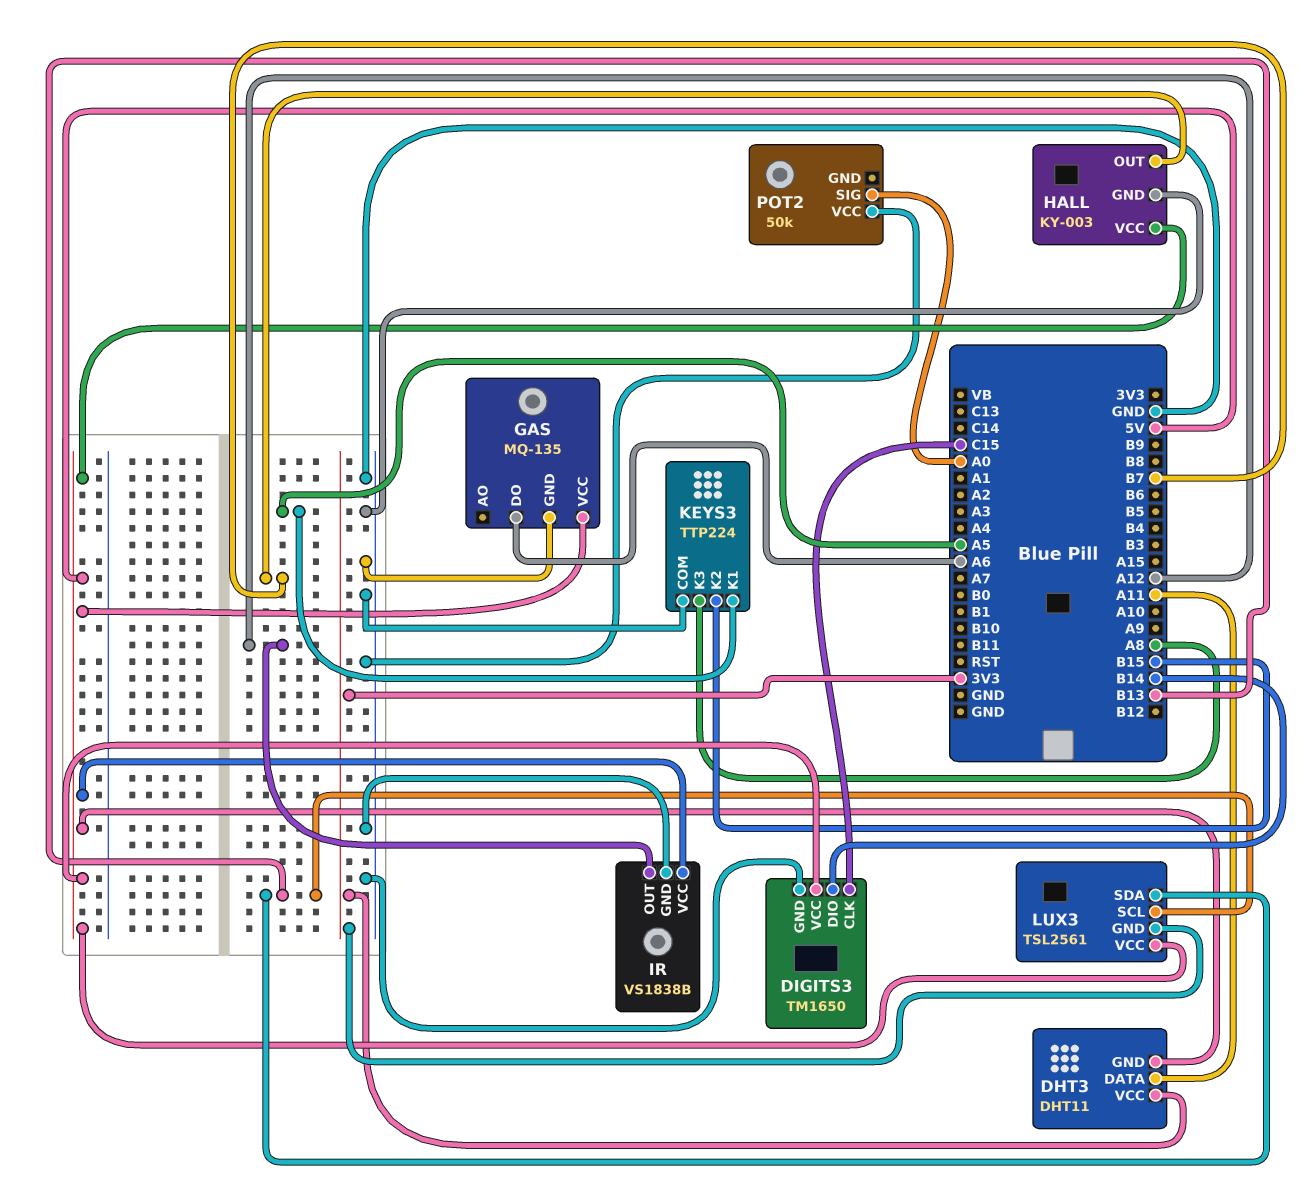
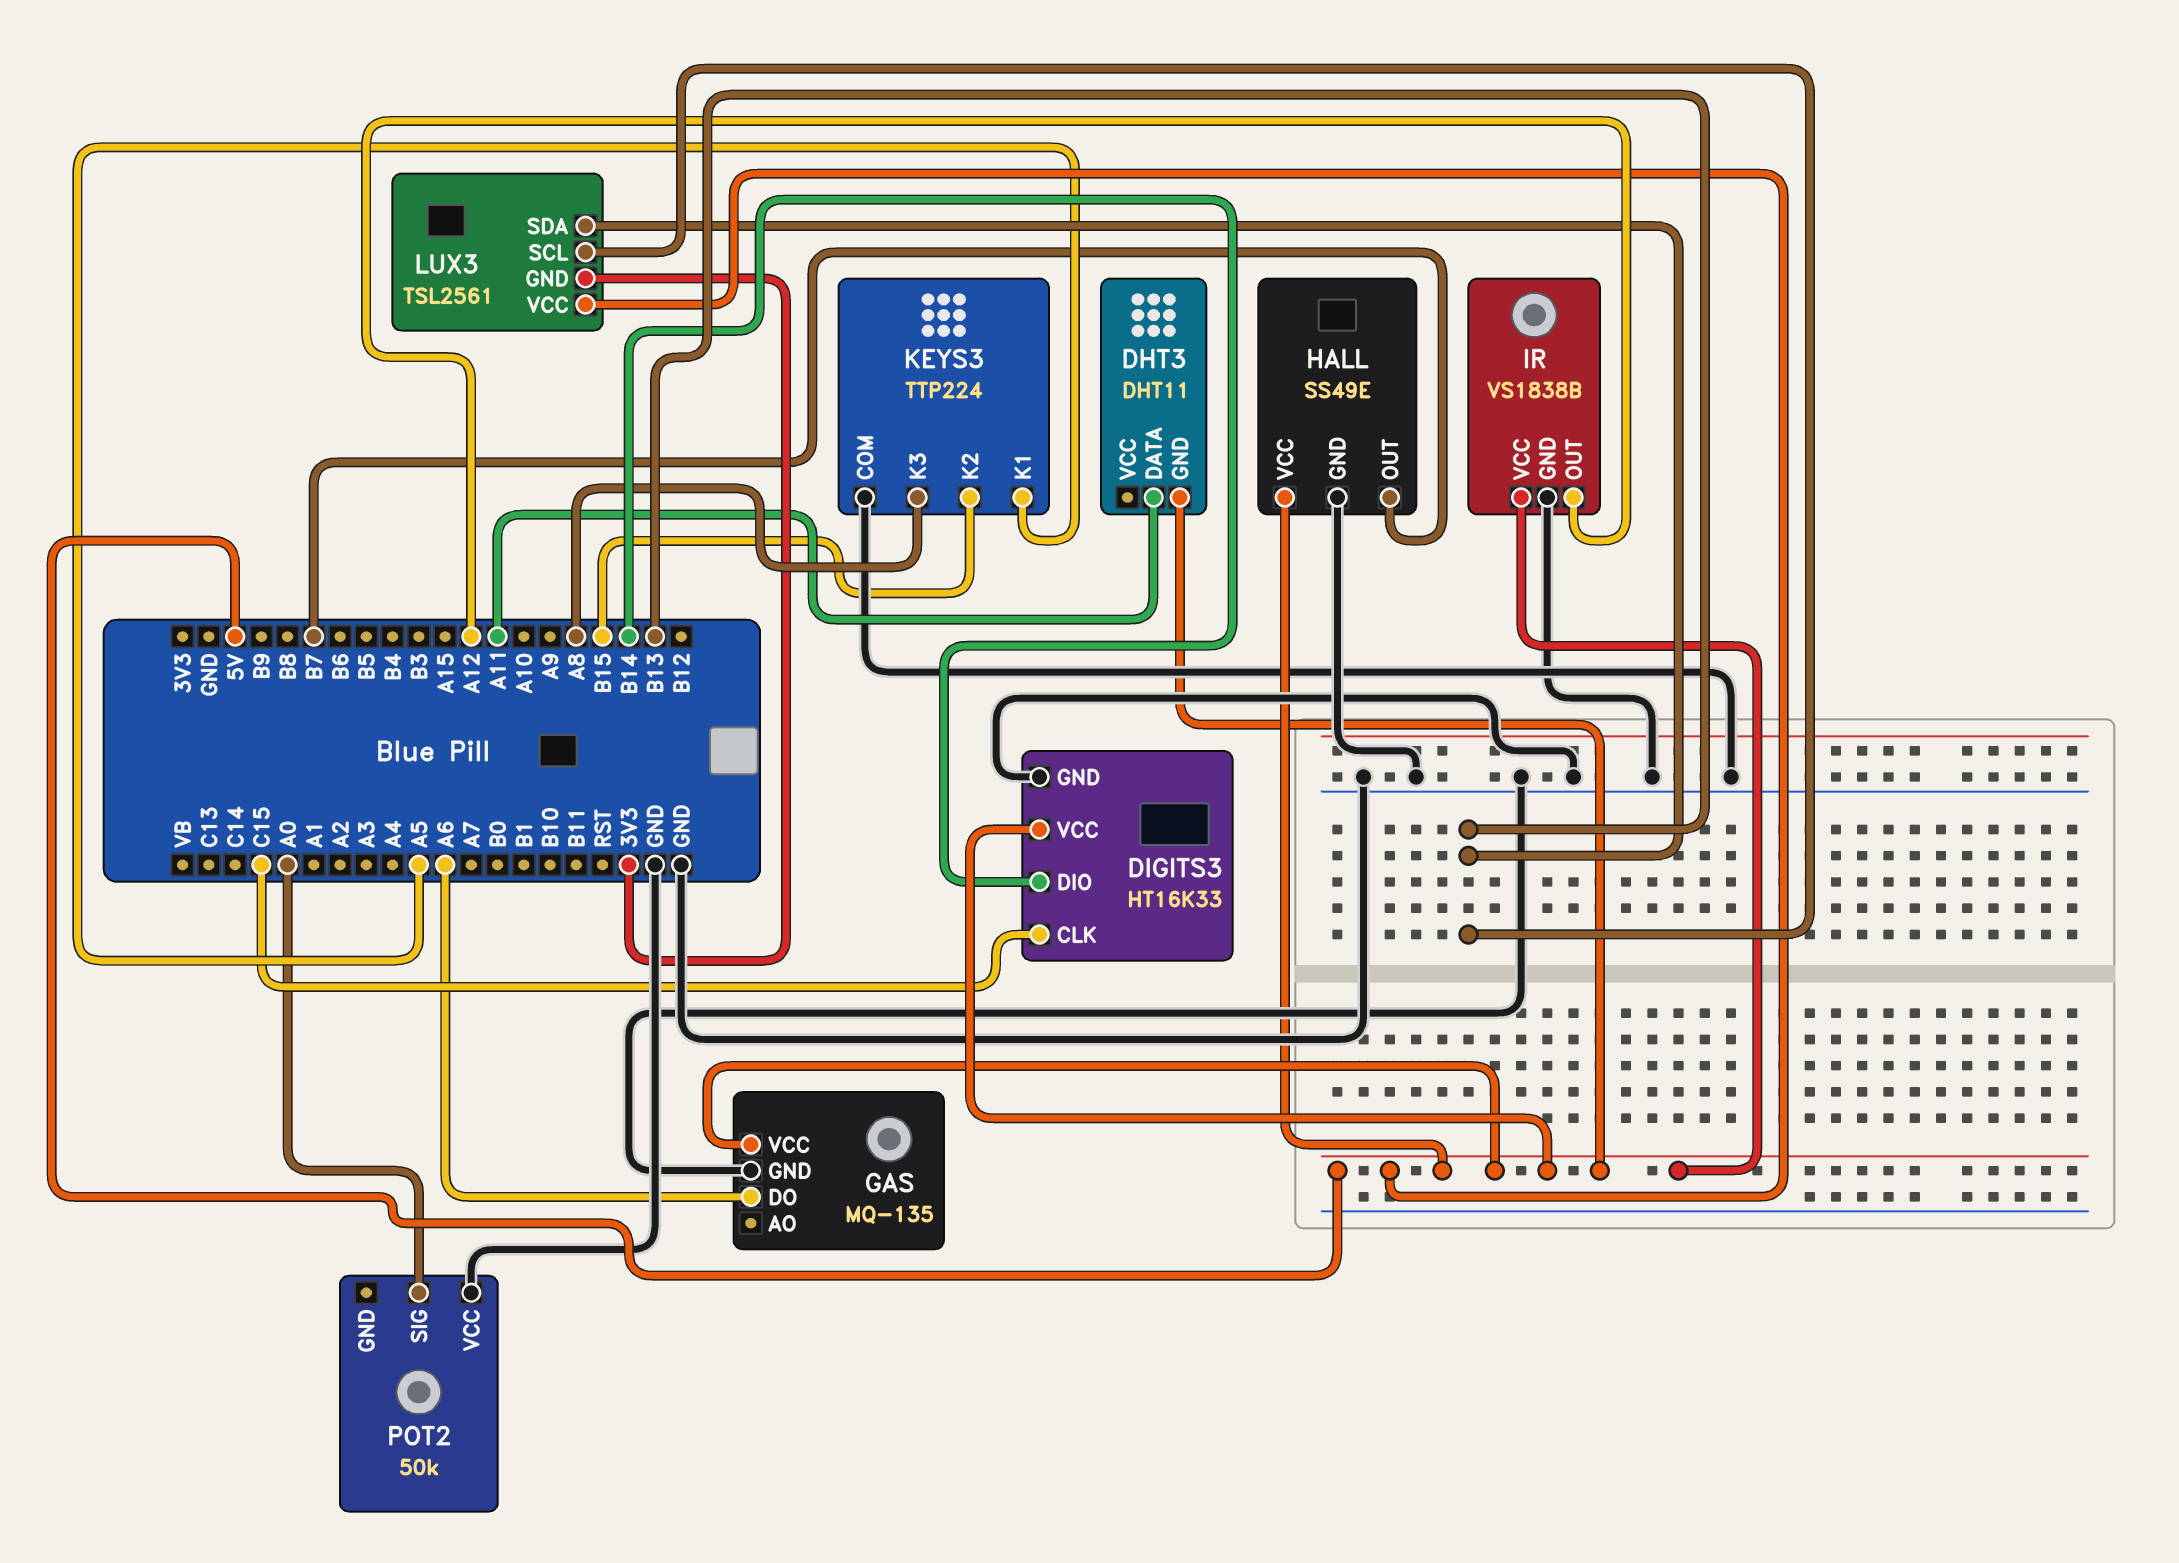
DHT3 pin VCC: 3V3 -> none
DIGITS3: TM1650 -> HT16K33
HALL: KY-003 -> SS49E

